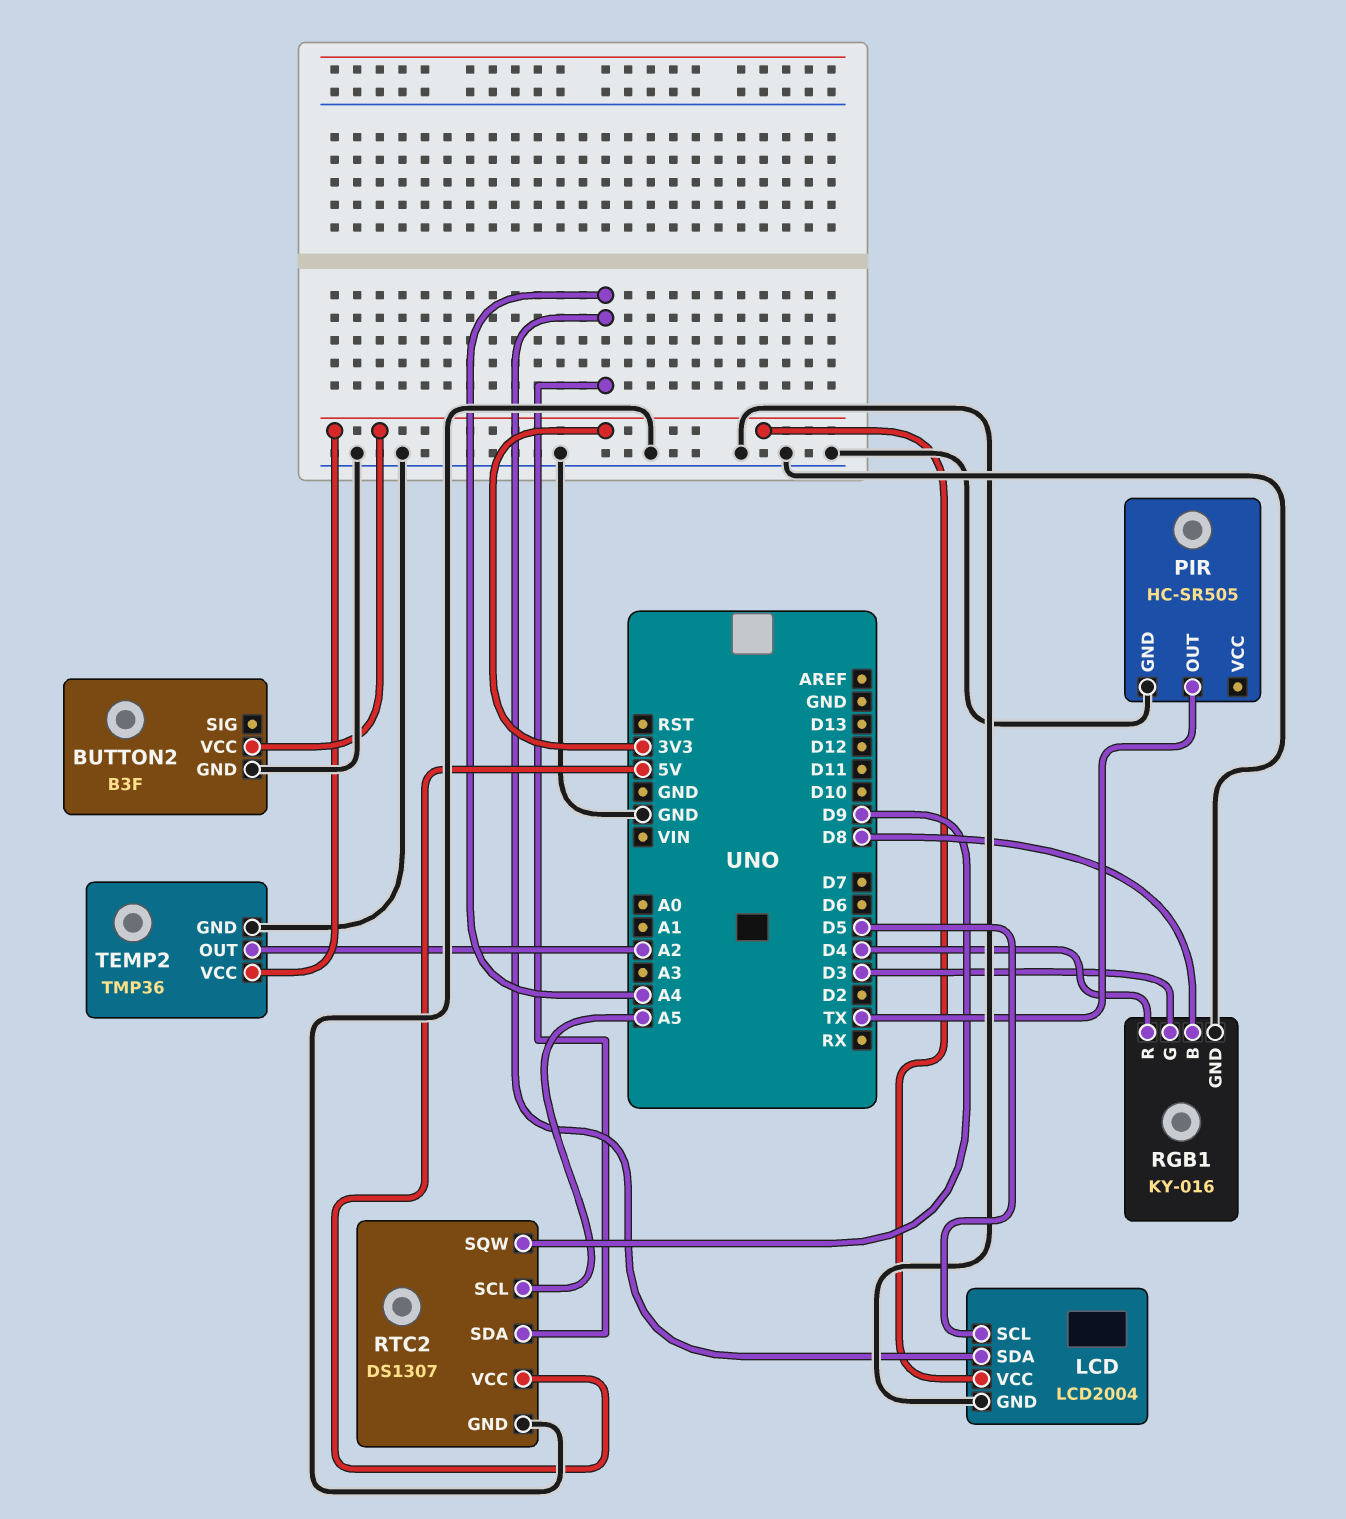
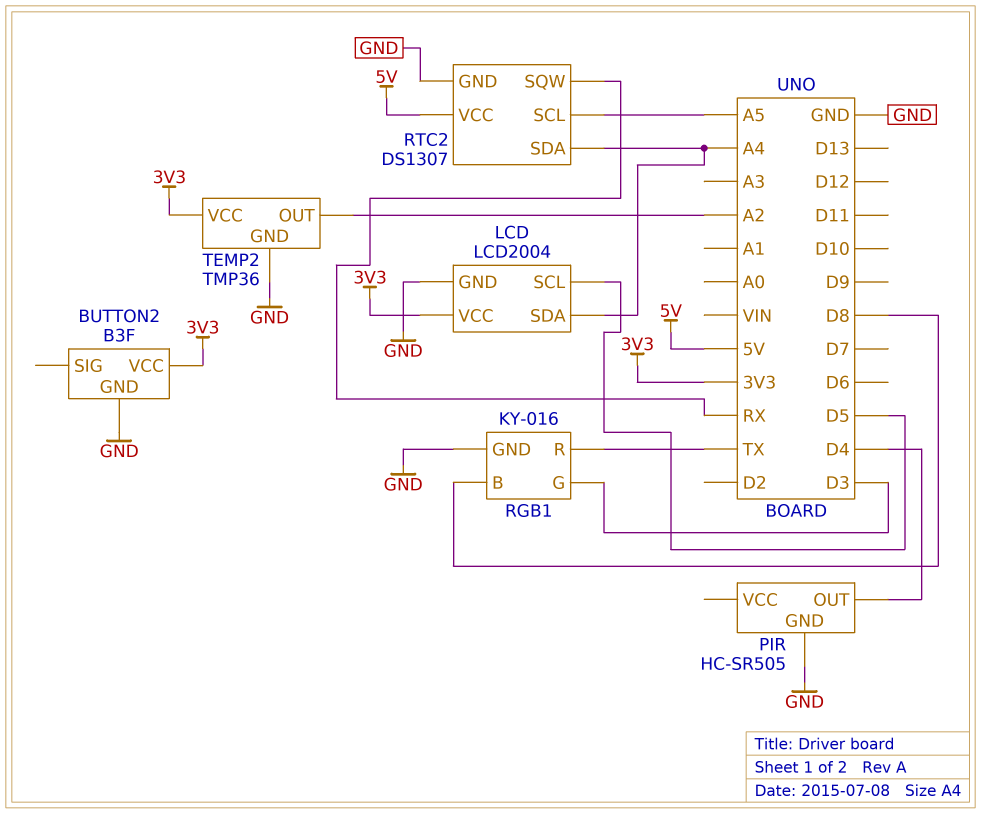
PIR pin OUT: TX -> D4
RGB1 pin R: D4 -> TX
RTC2 pin SQW: D9 -> RX

